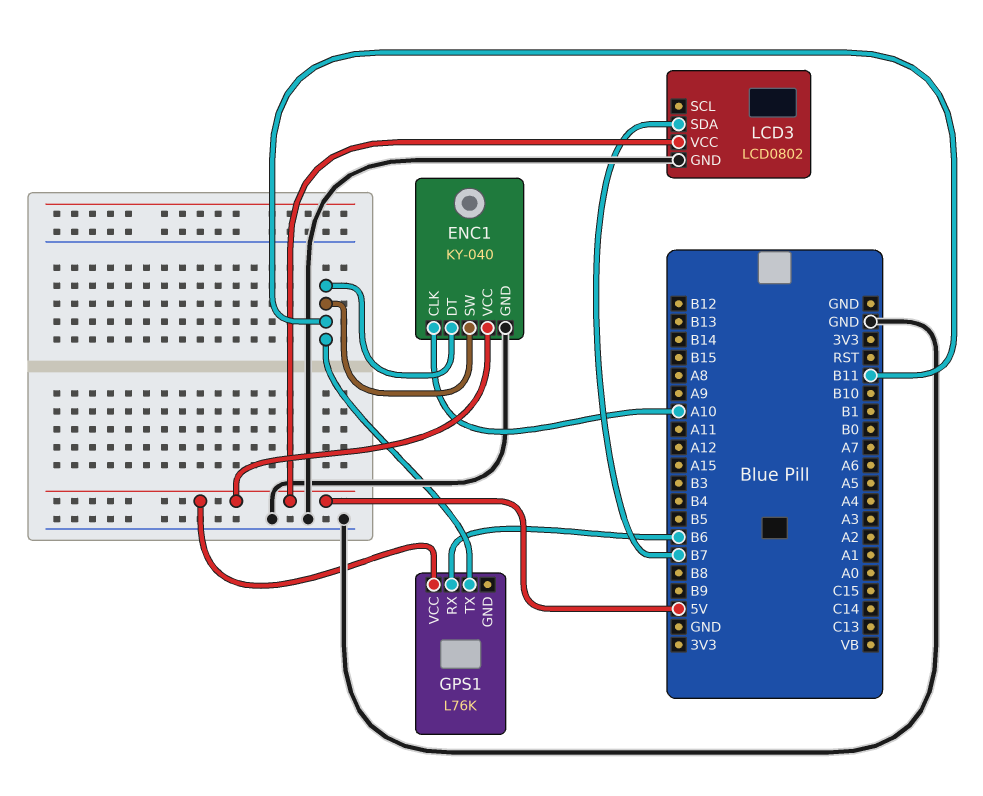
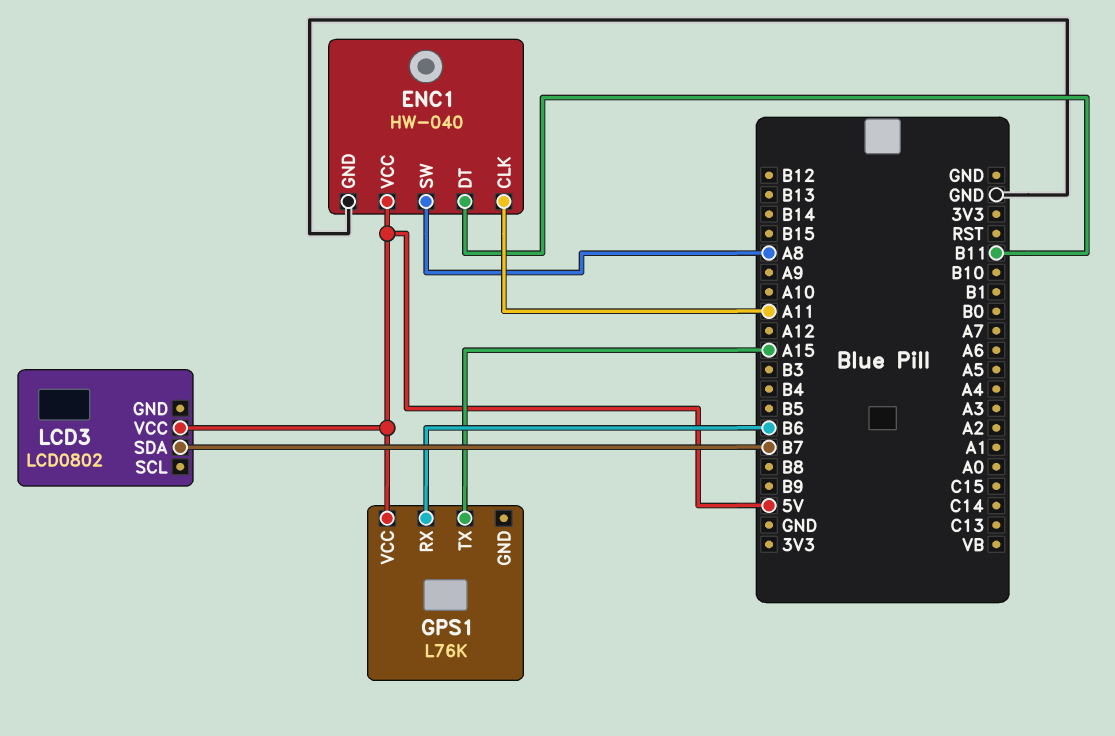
ENC1: KY-040 -> HW-040
ENC1 pin CLK: A10 -> A11
ENC1 pin SW: B11 -> A8
GPS1 pin TX: B11 -> A15
LCD3 pin GND: GND -> none

